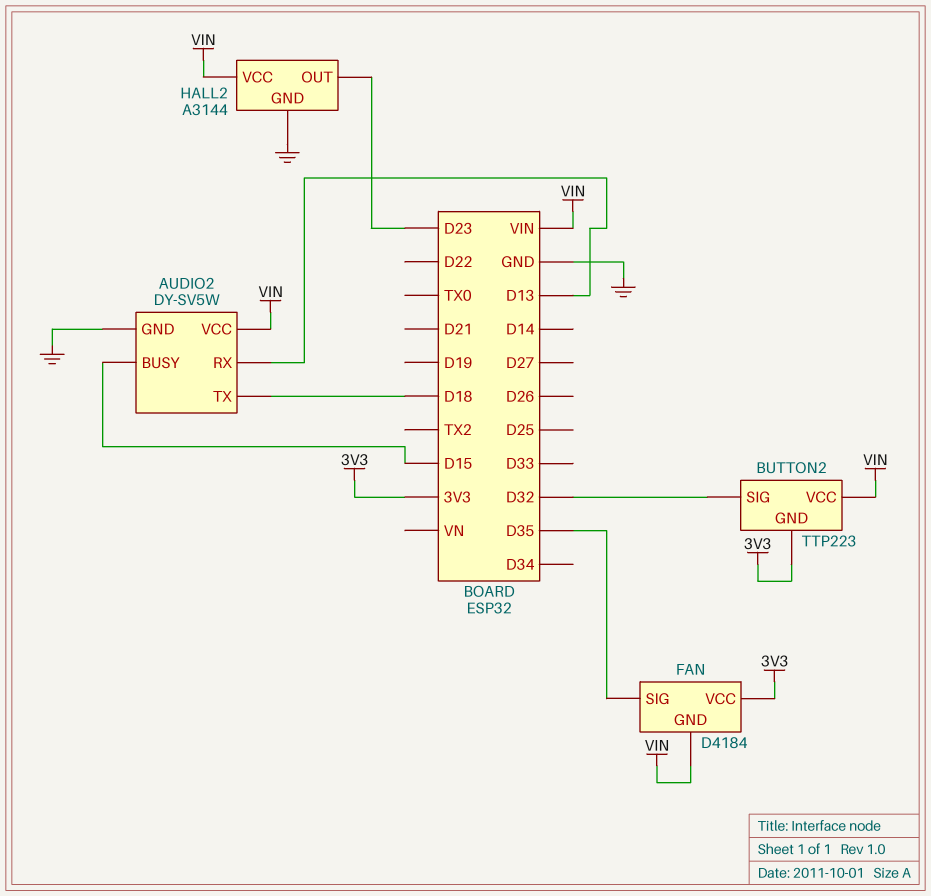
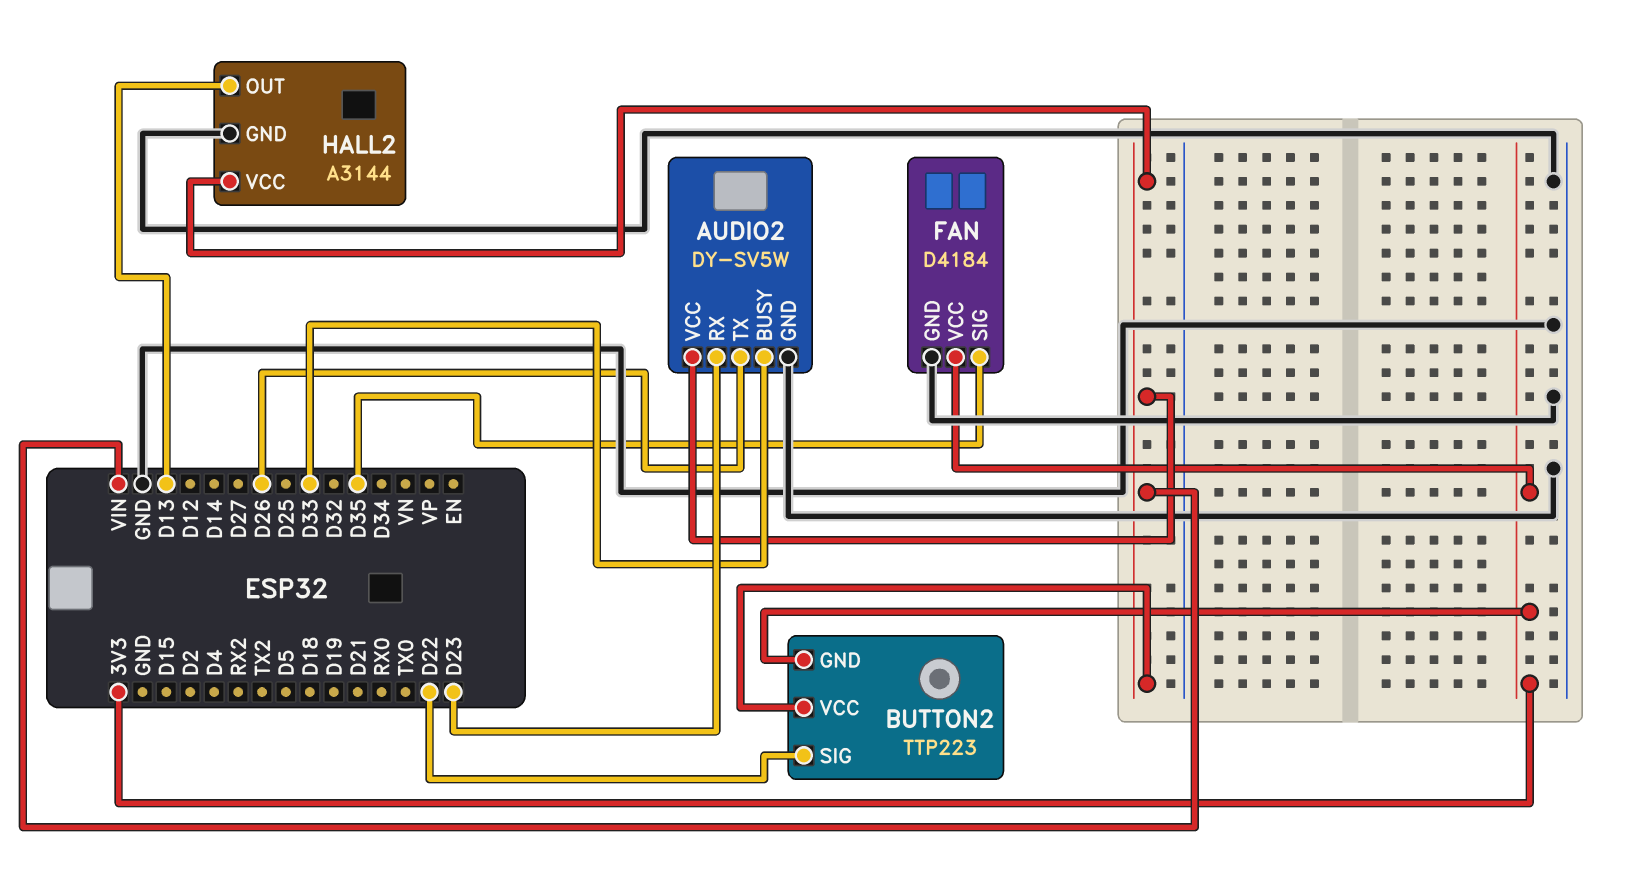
AUDIO2 pin BUSY: D15 -> D33
AUDIO2 pin RX: D13 -> D23
AUDIO2 pin TX: D18 -> D26
BUTTON2 pin SIG: D32 -> D22
FAN pin GND: VIN -> GND
HALL2 pin OUT: D23 -> D13

